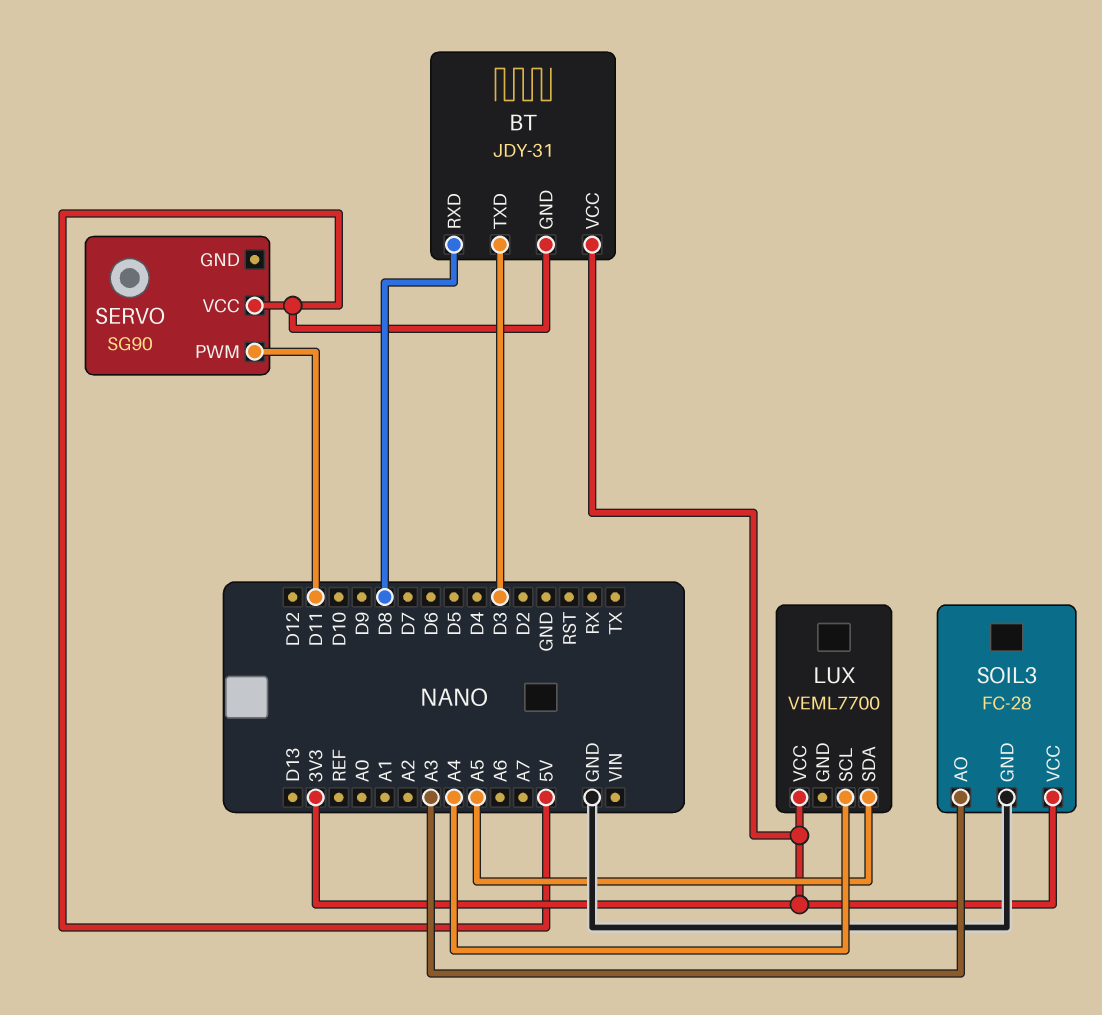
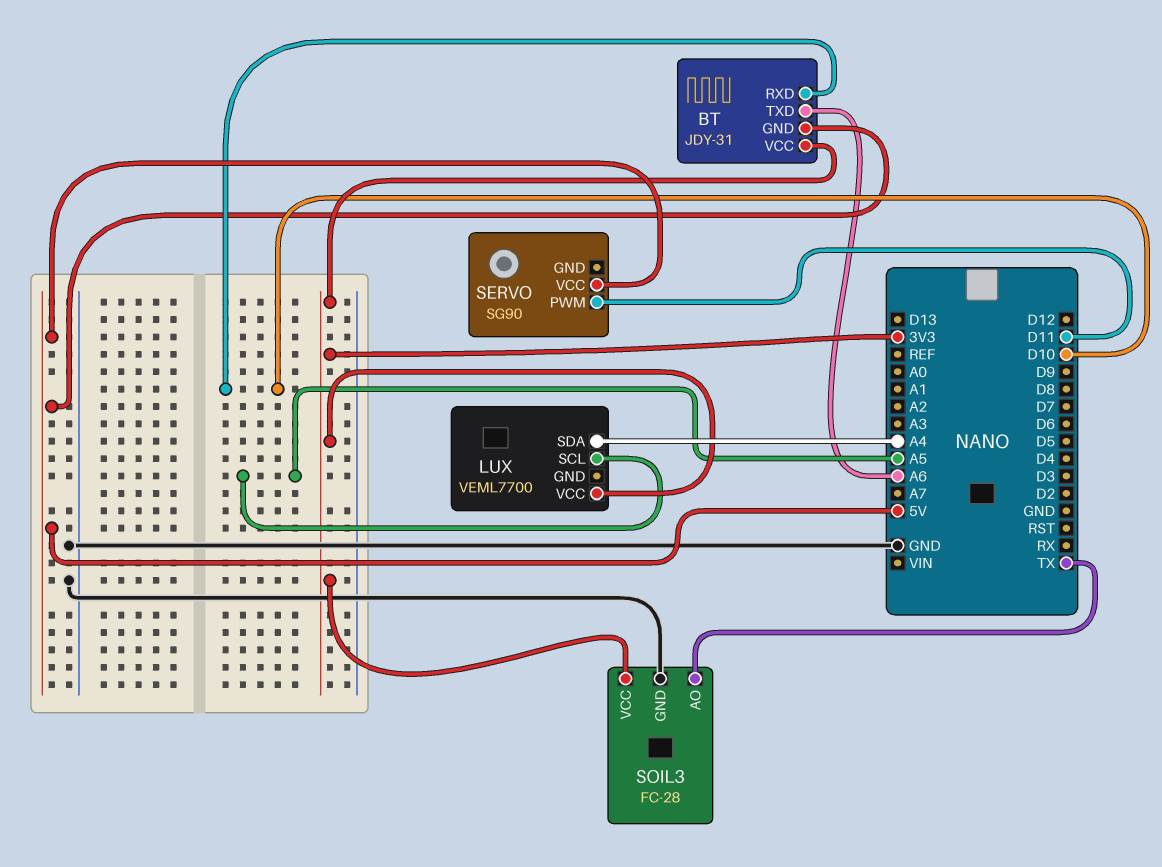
BT pin RXD: D8 -> D10
BT pin TXD: D3 -> A6
LUX pin SCL: A4 -> A5
LUX pin SDA: A5 -> A4
SOIL3 pin AO: A3 -> TX

